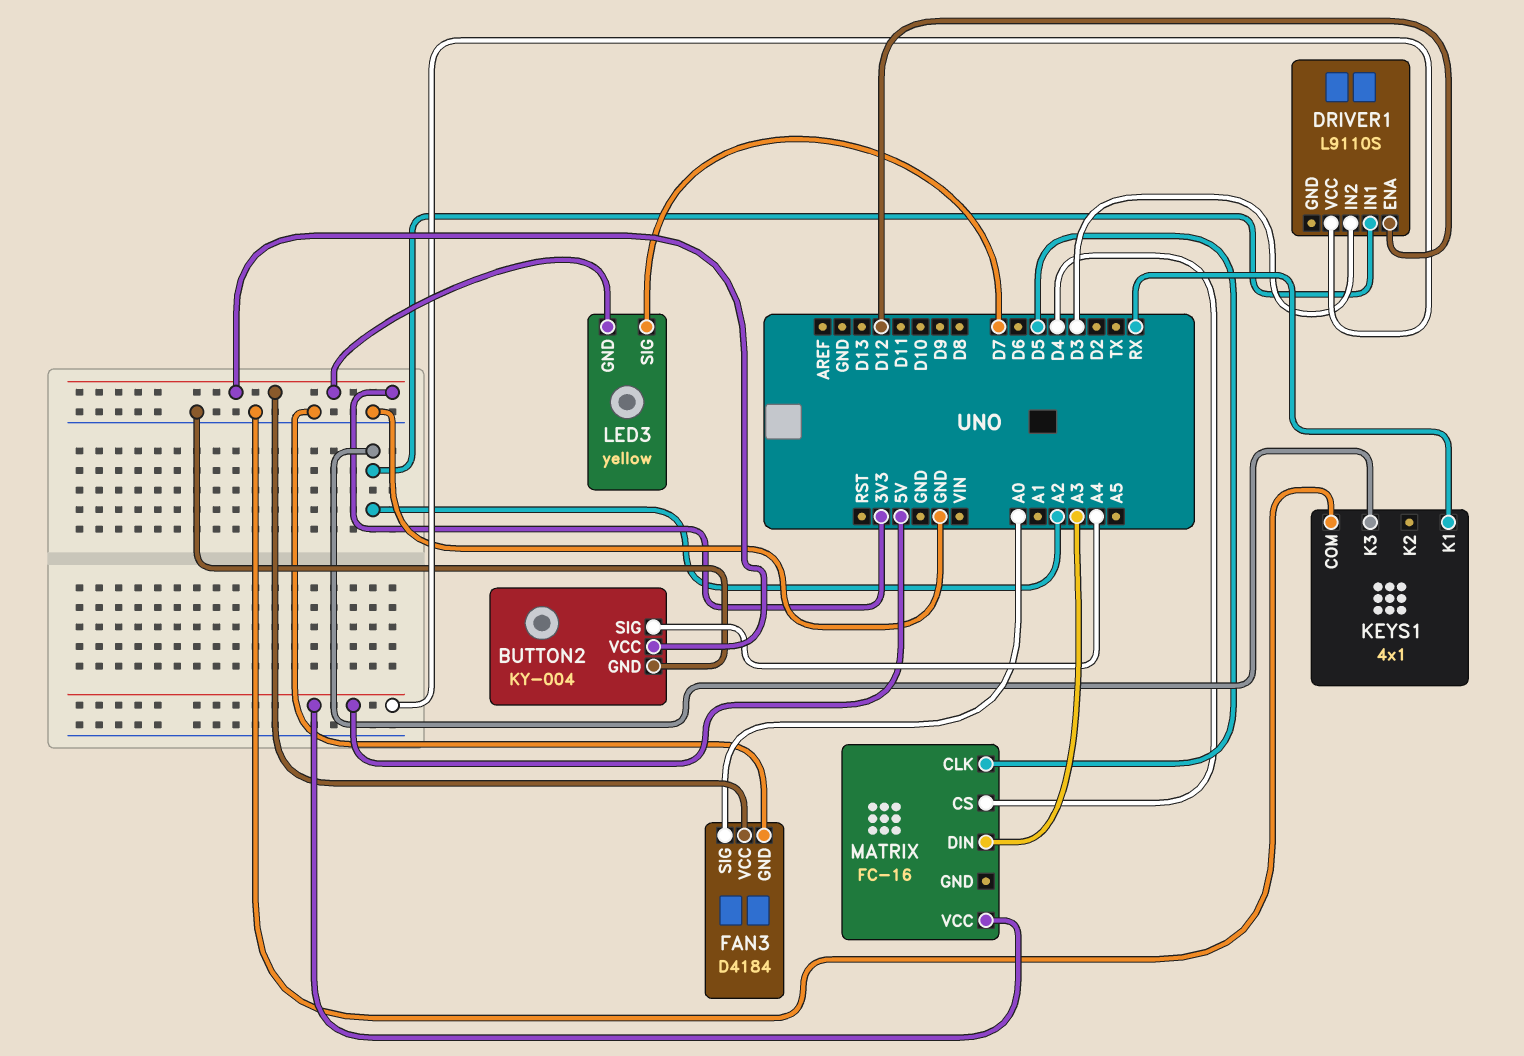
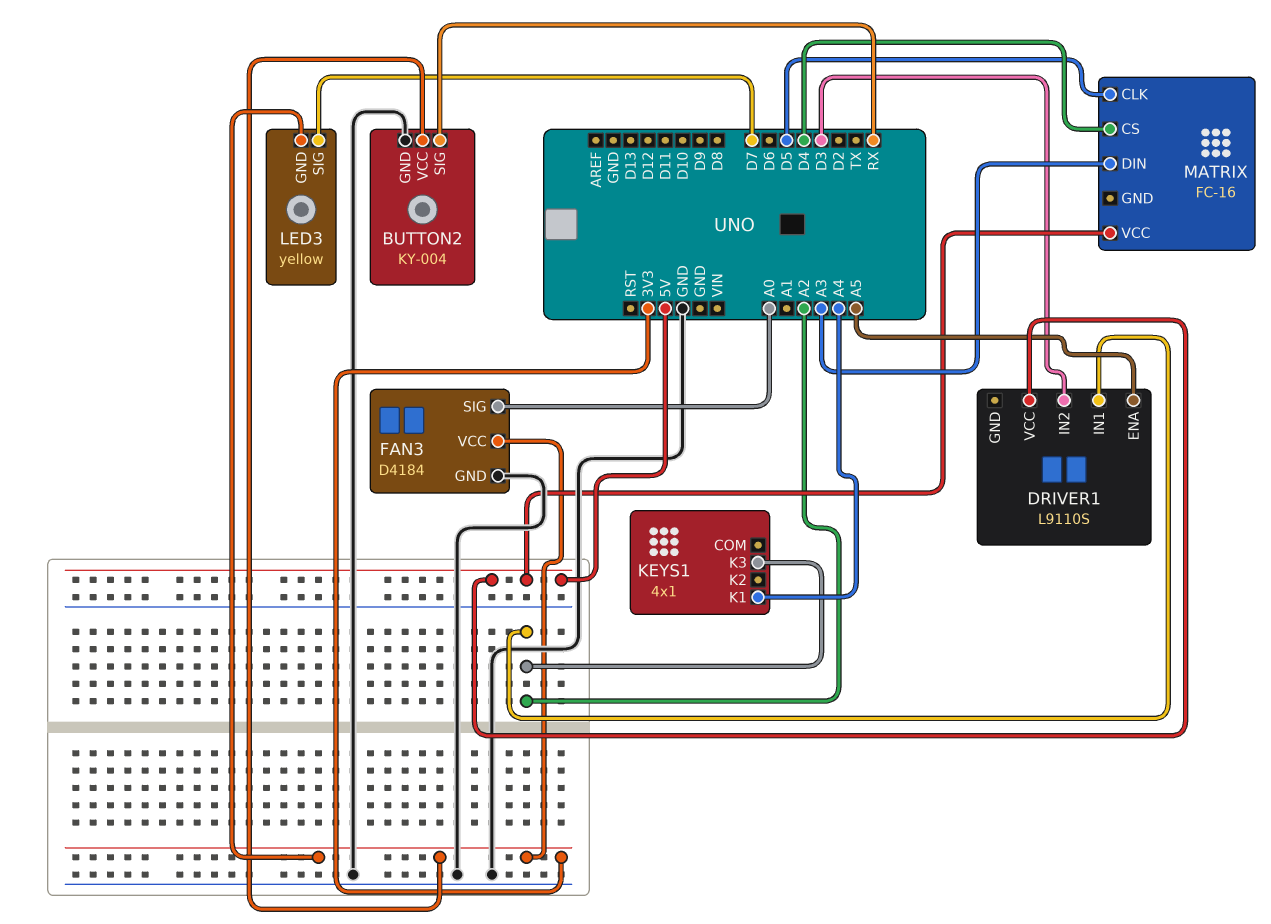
BUTTON2 pin SIG: A4 -> RX
DRIVER1 pin ENA: D12 -> A5
KEYS1 pin COM: GND -> none
KEYS1 pin K1: RX -> A4

